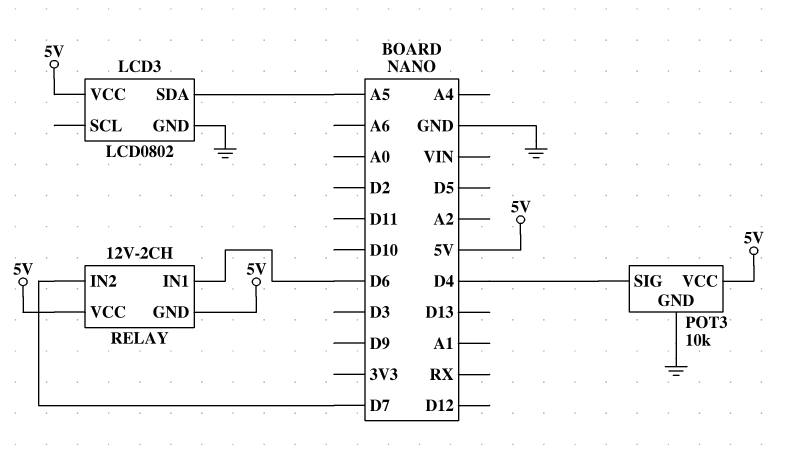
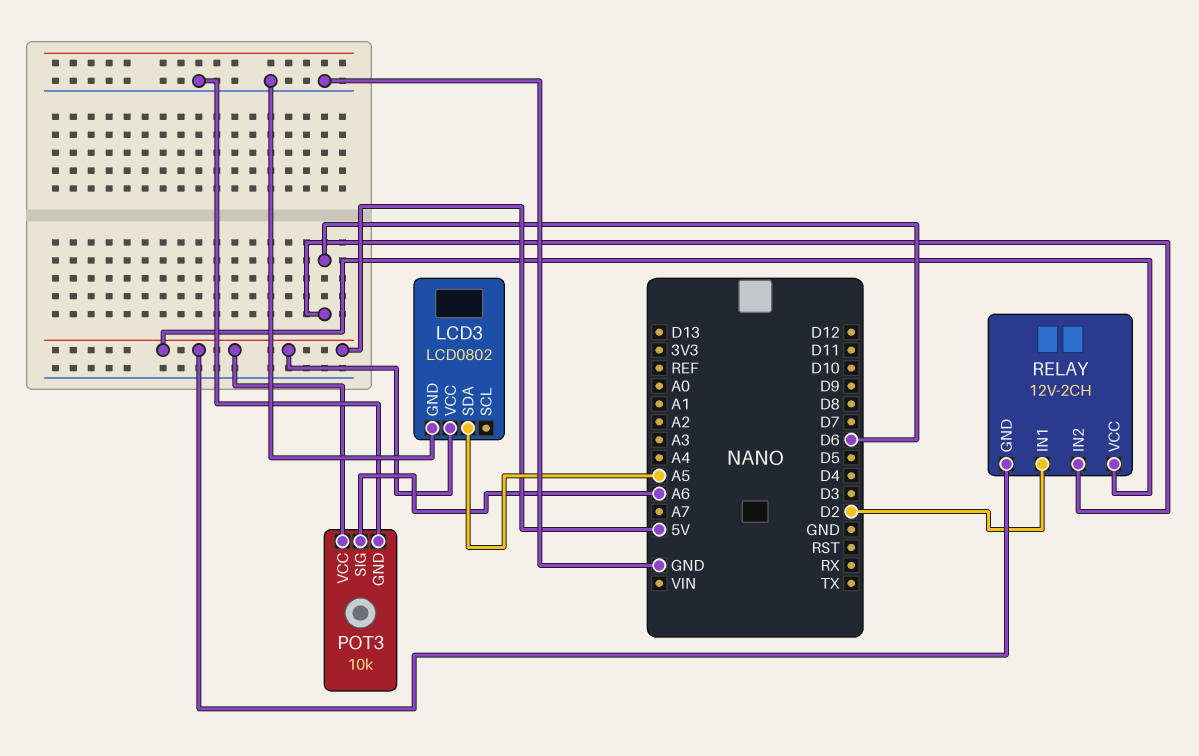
POT3 pin SIG: D4 -> A6
RELAY pin IN1: D6 -> D2
RELAY pin IN2: D7 -> D6

